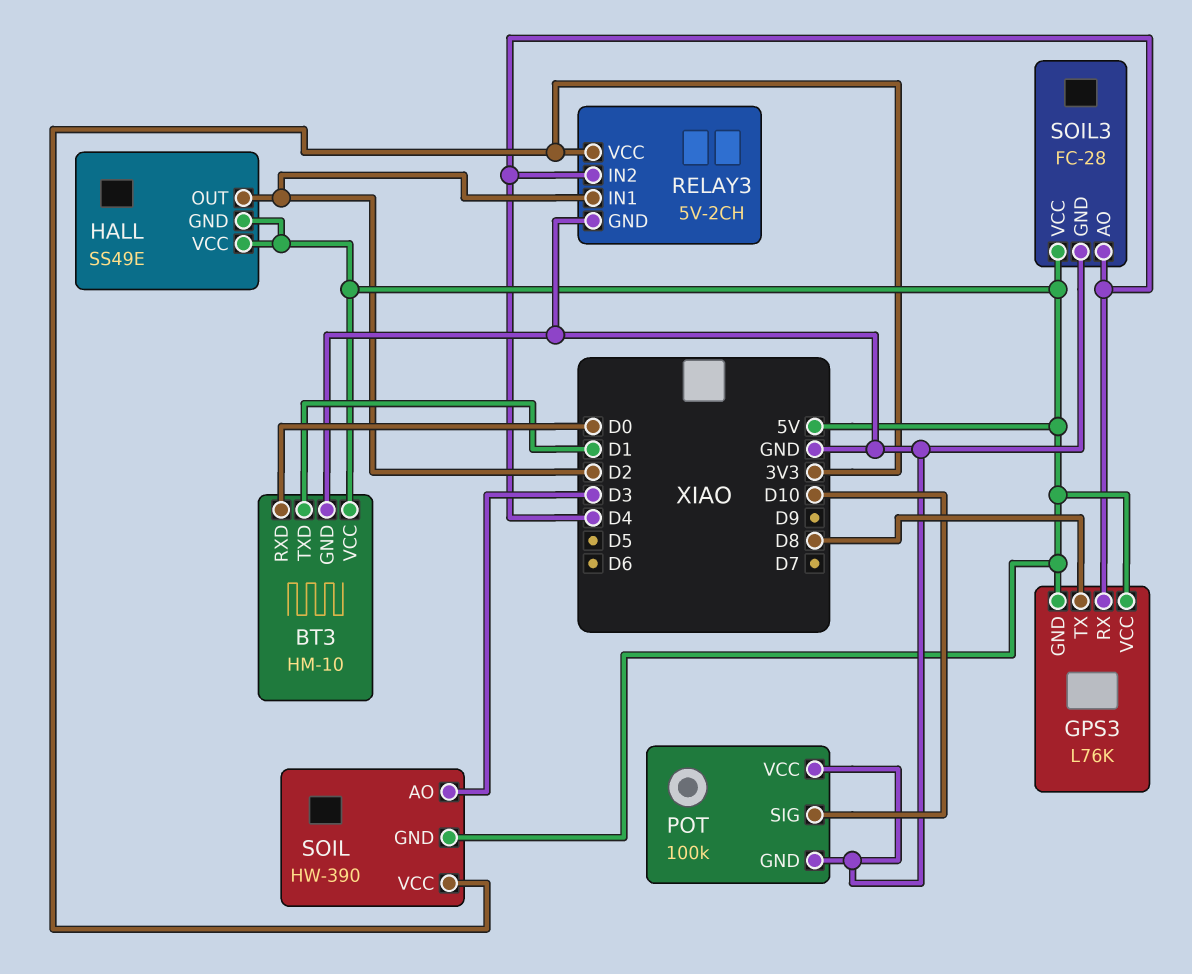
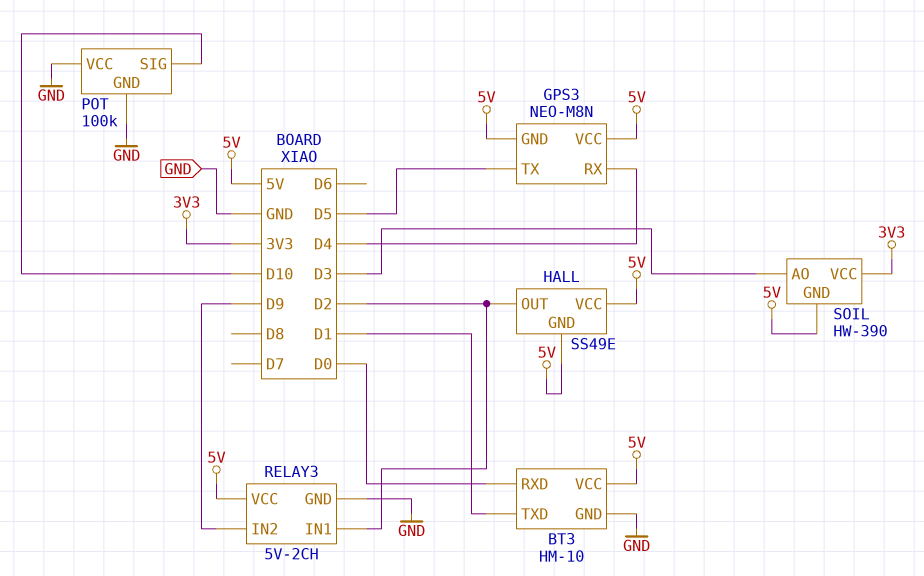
GPS3: L76K -> NEO-M8N
GPS3 pin TX: D8 -> D5
RELAY3 pin IN2: D4 -> D9
RELAY3 pin VCC: 3V3 -> 5V
SOIL3: FC-28 -> none
SOIL3 pin AO: D4 -> none
SOIL3 pin GND: GND -> none
SOIL3 pin VCC: 5V -> none

